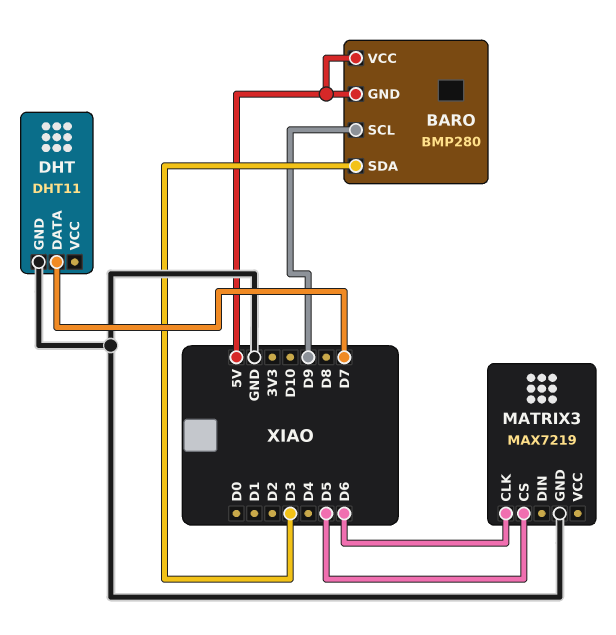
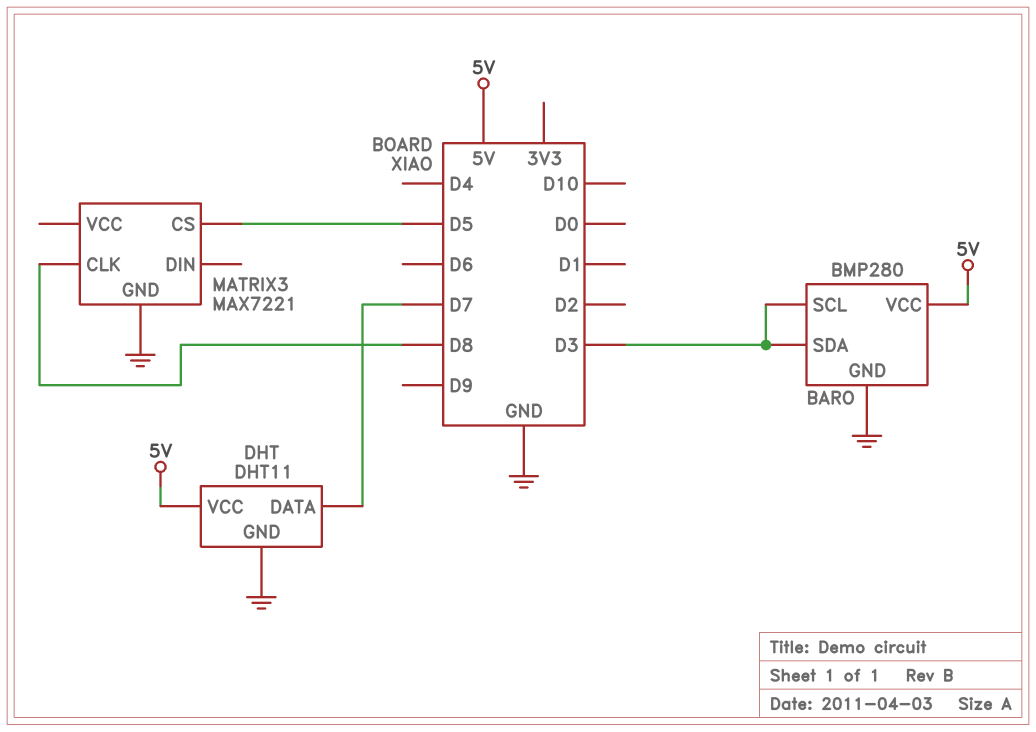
BARO pin GND: 5V -> GND
BARO pin SCL: D9 -> D3
DHT pin VCC: none -> 5V
MATRIX3: MAX7219 -> MAX7221
MATRIX3 pin CLK: D6 -> D8

